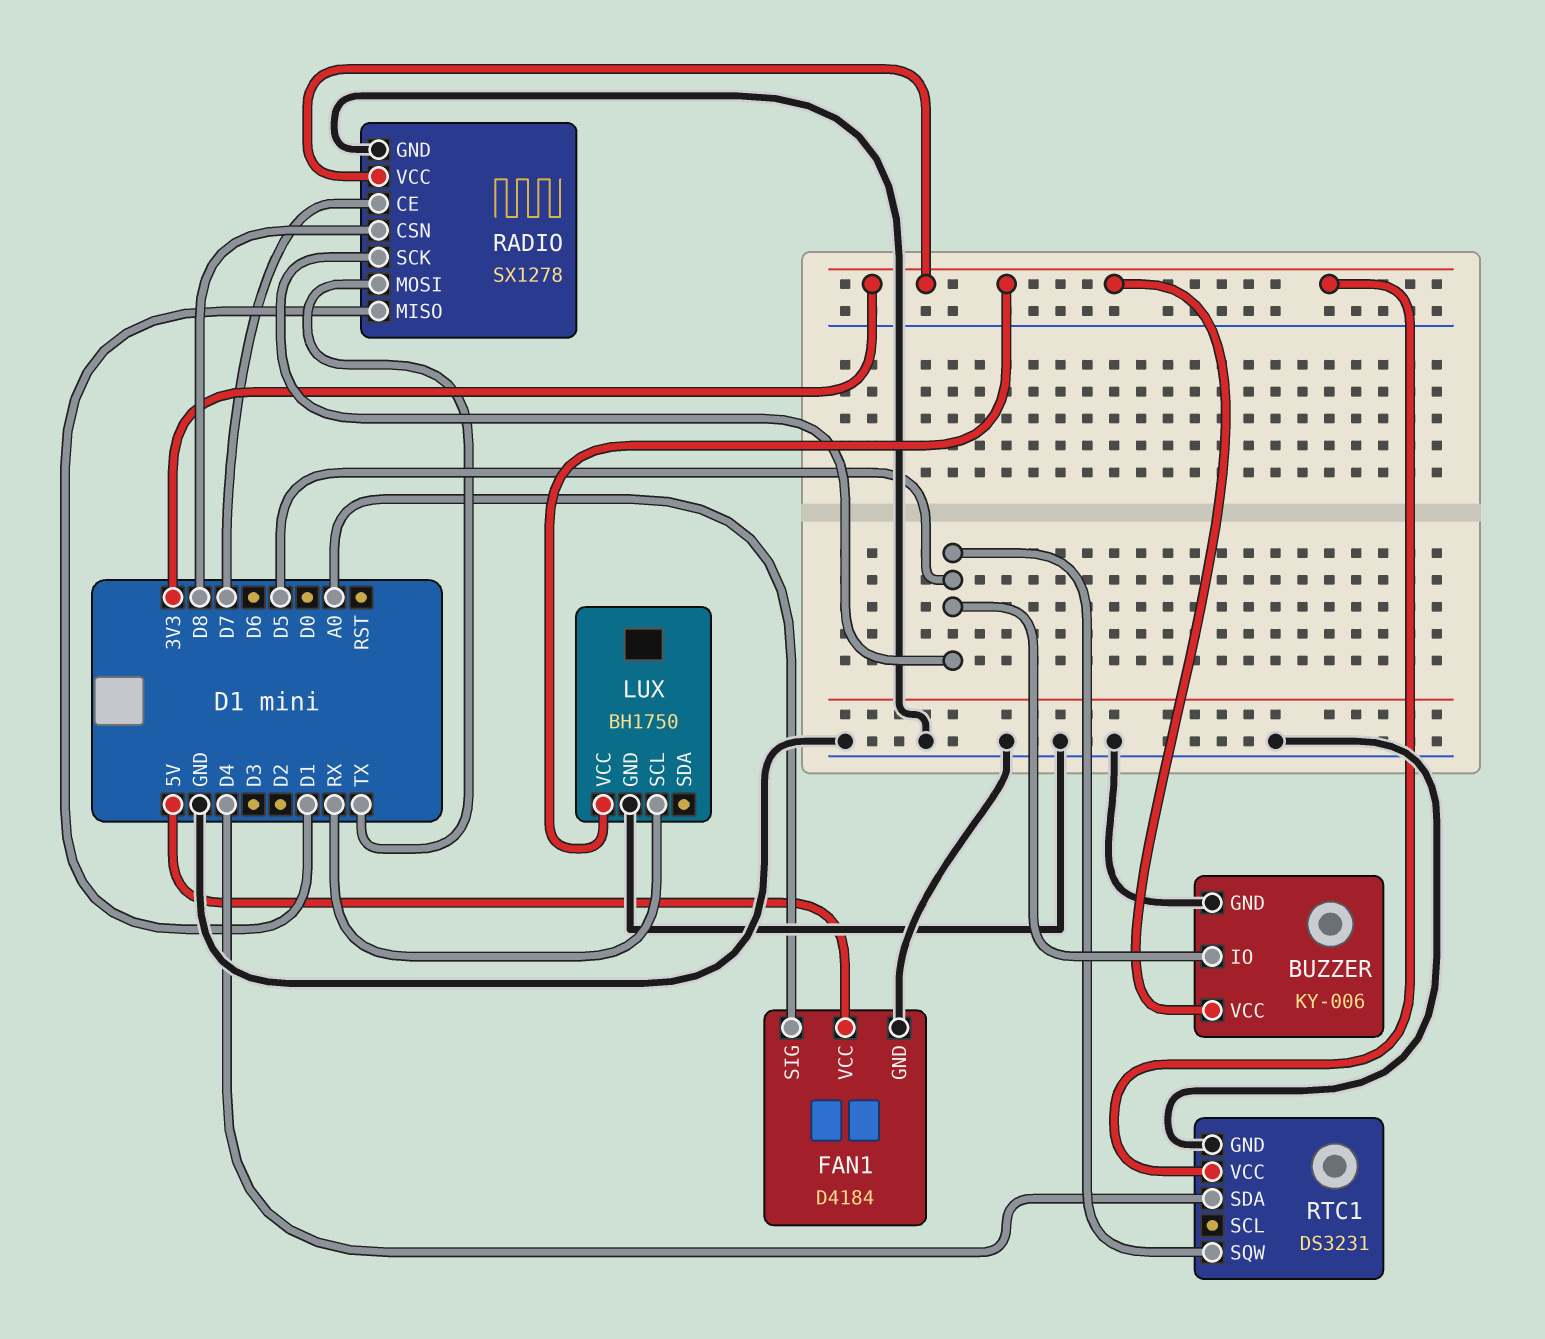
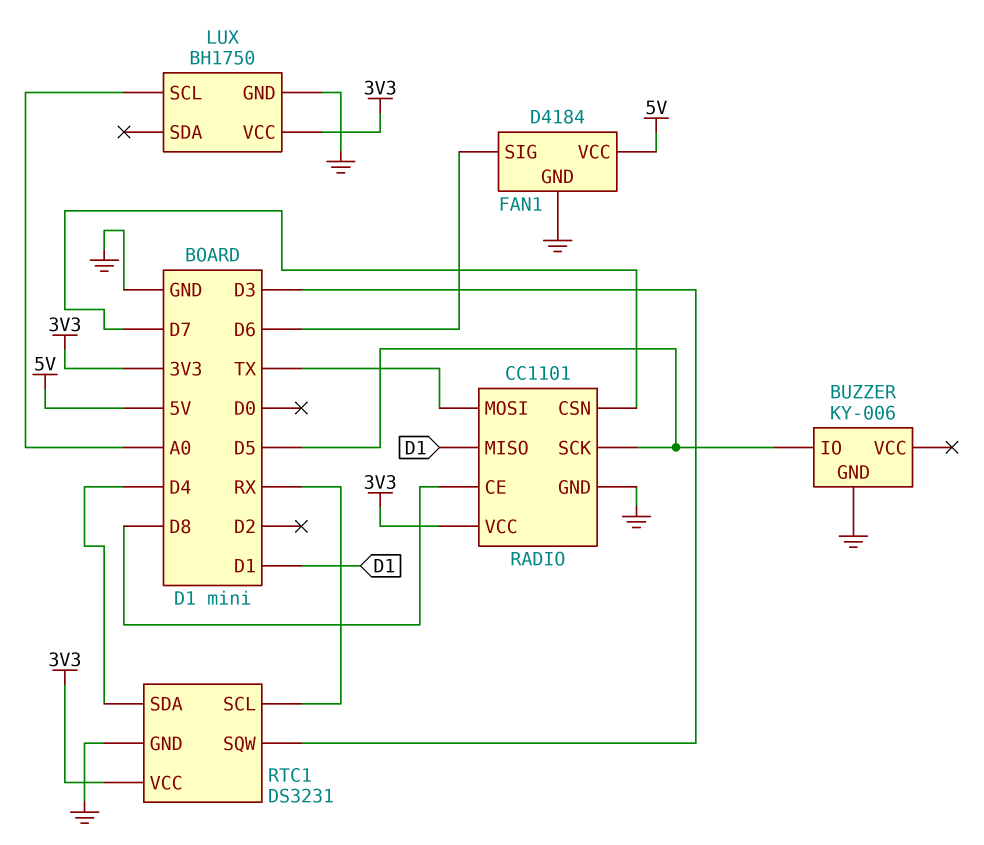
BUZZER pin VCC: 3V3 -> none
FAN1 pin SIG: A0 -> D6
LUX pin SCL: RX -> A0
RADIO: SX1278 -> CC1101
RADIO pin CE: D7 -> D8
RADIO pin CSN: D8 -> D7
RTC1 pin SCL: none -> RX
RTC1 pin SQW: D5 -> D3

